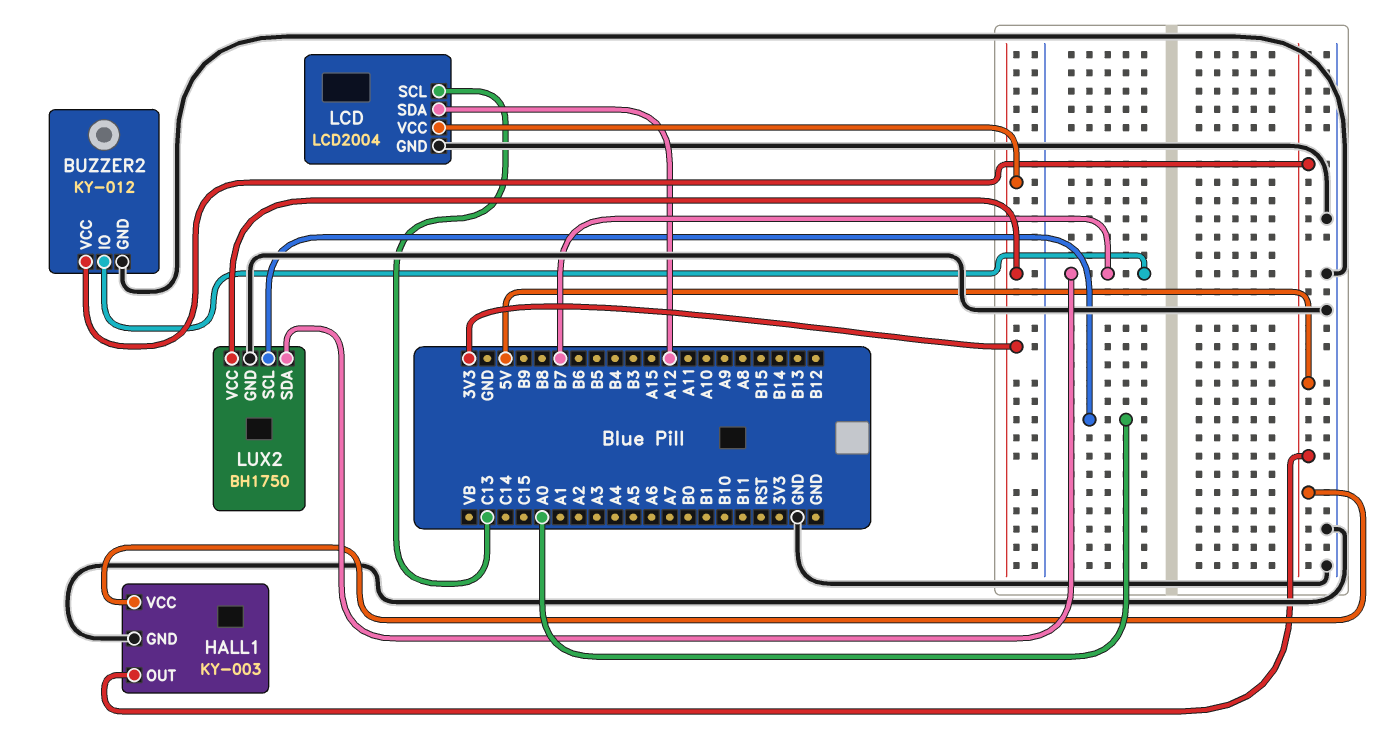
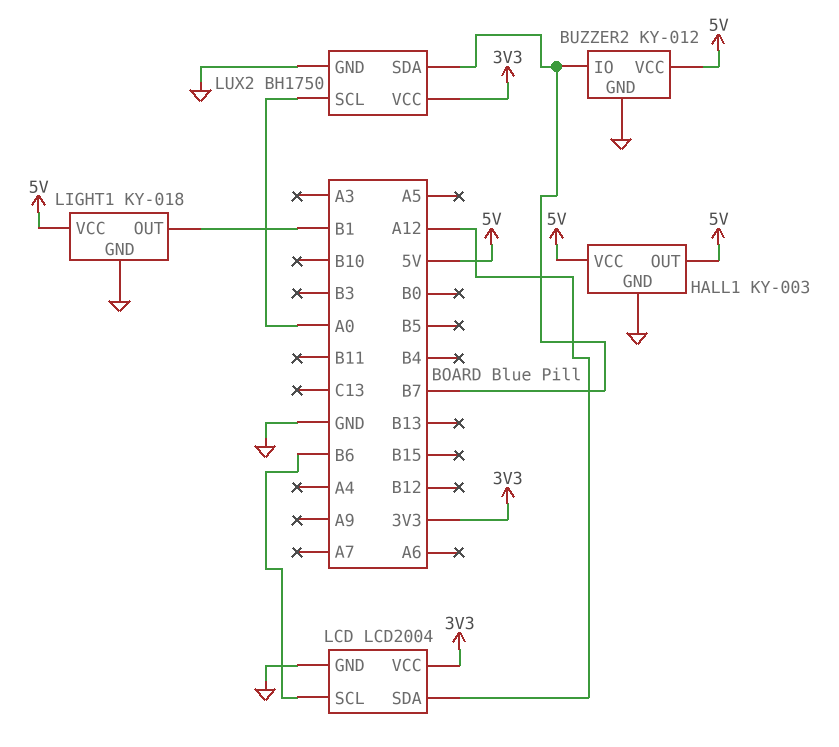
LCD pin SCL: C13 -> B6
LIGHT1: none -> KY-018
LIGHT1 pin GND: none -> GND
LIGHT1 pin OUT: none -> B1
LIGHT1 pin VCC: none -> 5V

